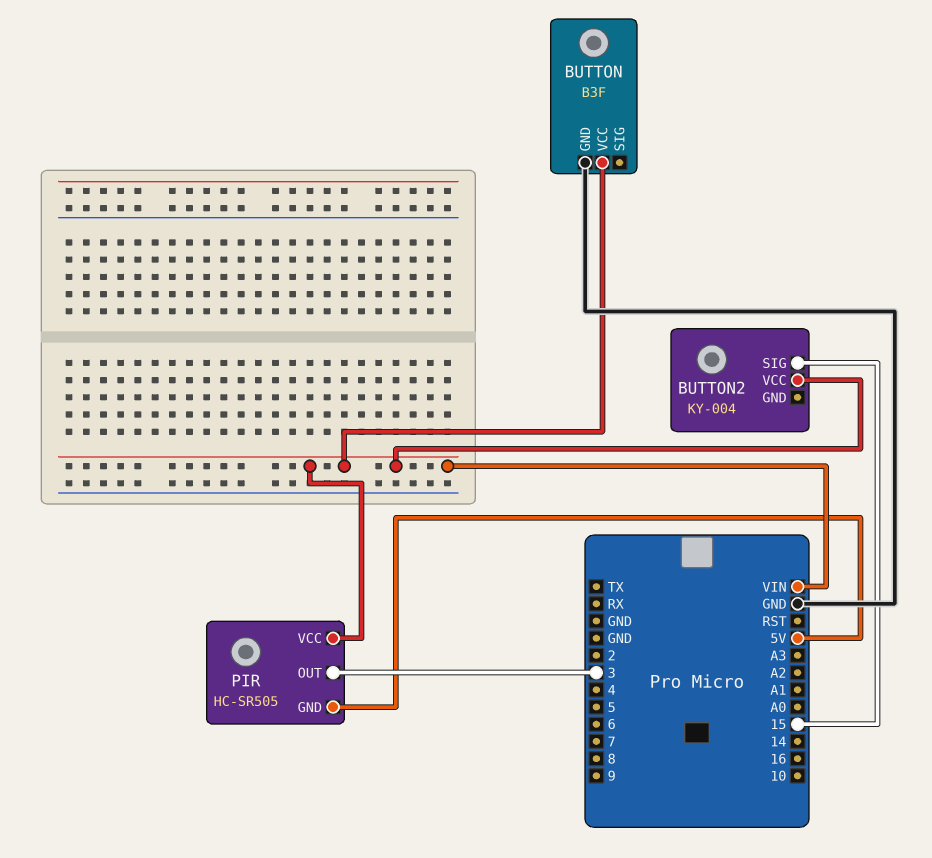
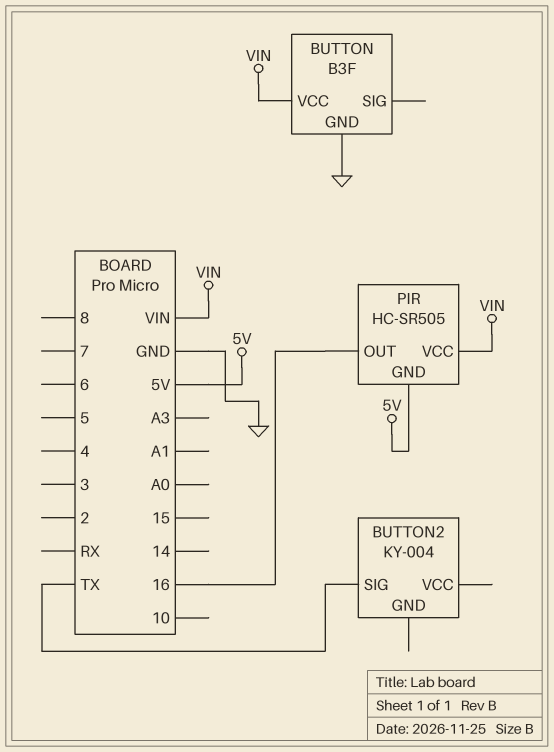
BUTTON2 pin SIG: 15 -> TX
BUTTON2 pin VCC: VIN -> none
PIR pin OUT: 3 -> 16

